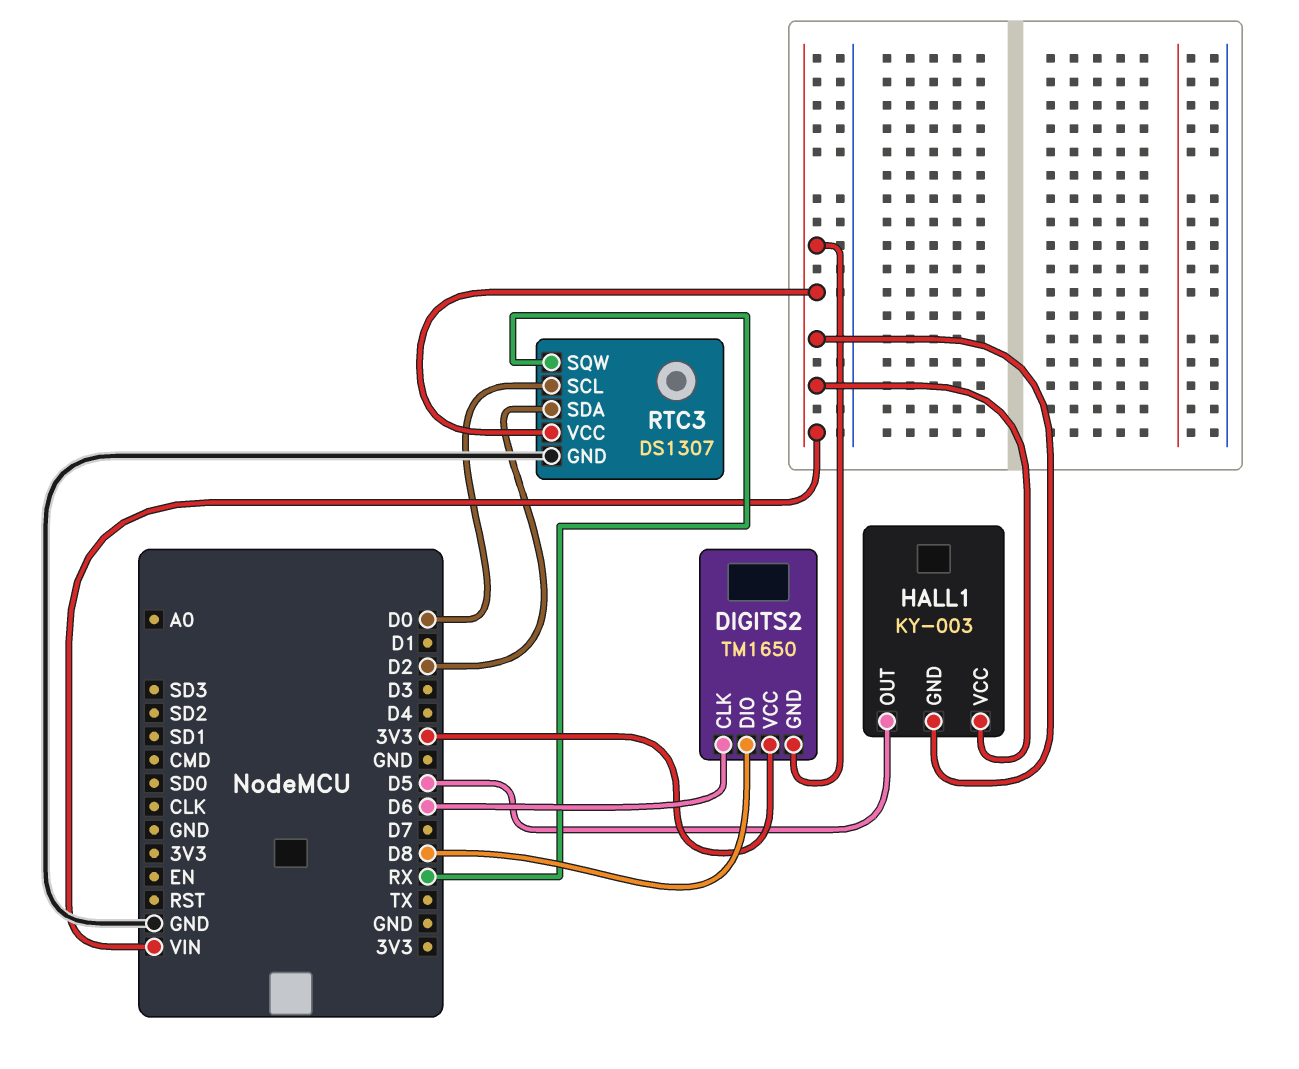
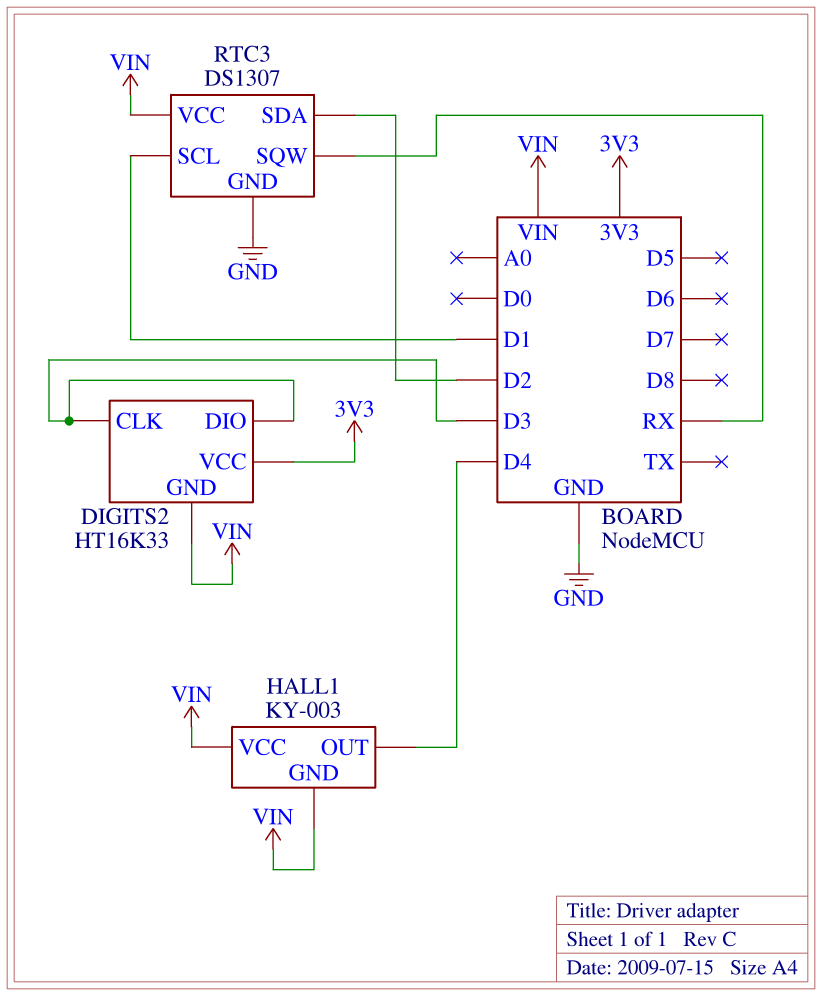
DIGITS2: TM1650 -> HT16K33
DIGITS2 pin CLK: D6 -> D3
DIGITS2 pin DIO: D8 -> D3
HALL1 pin OUT: D5 -> D4
RTC3 pin SCL: D0 -> D1

